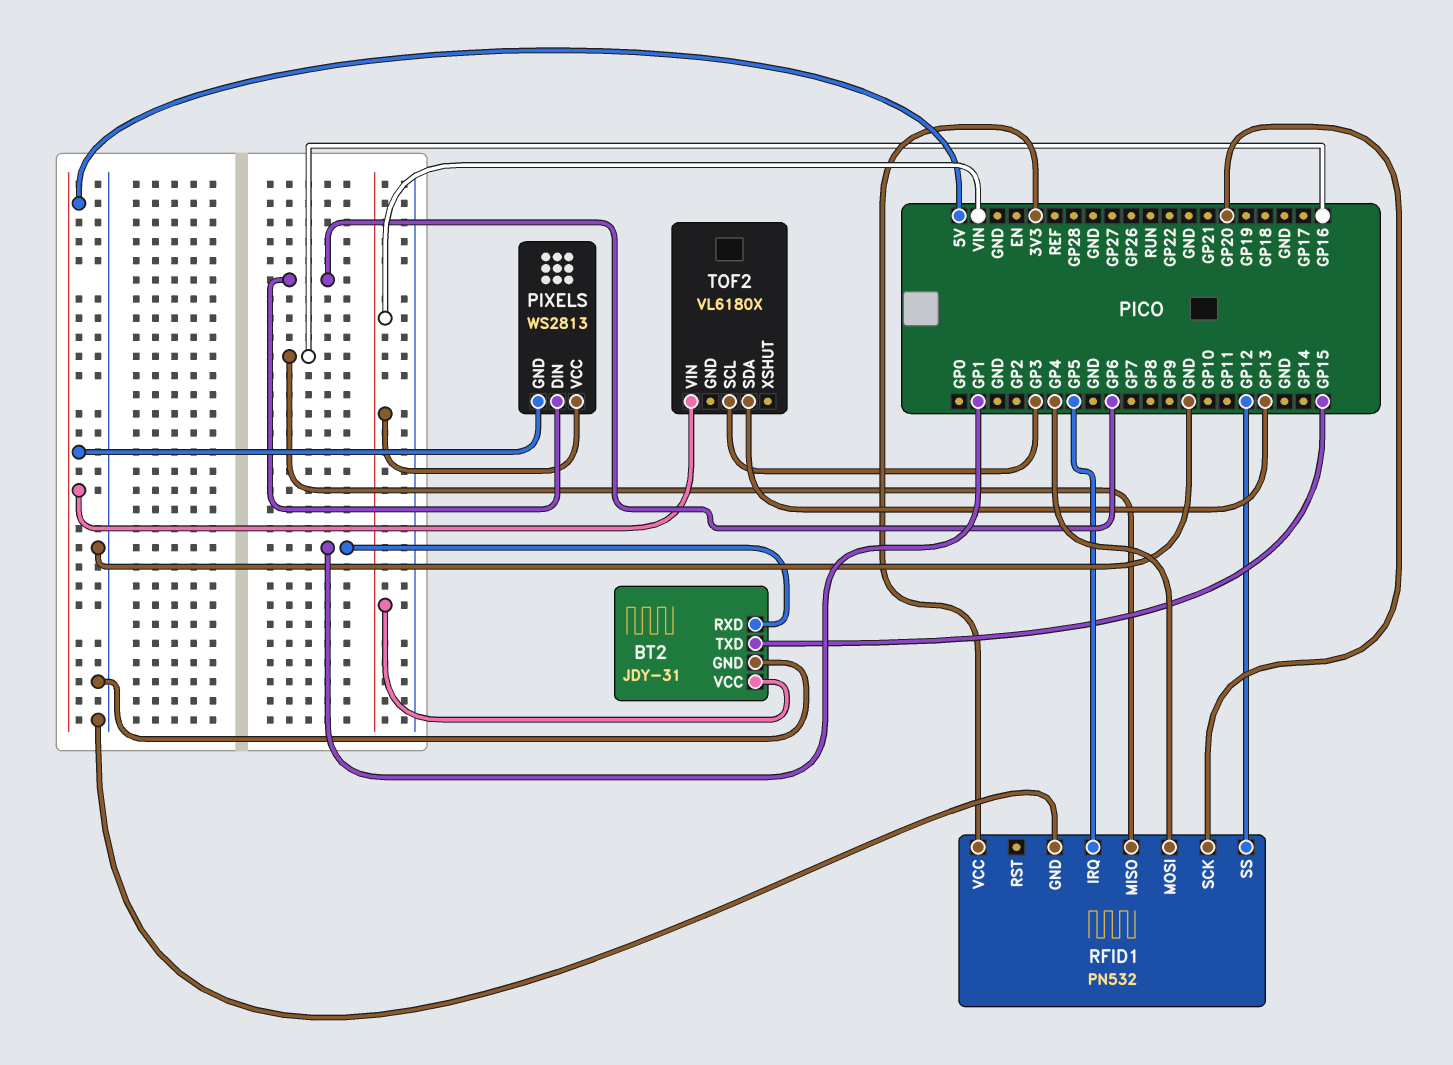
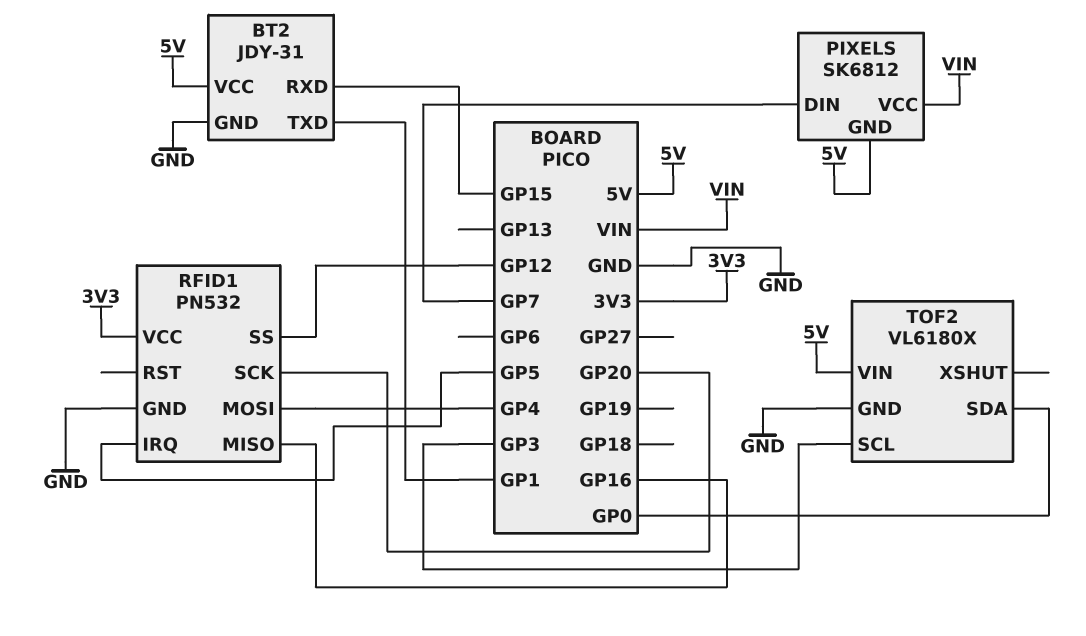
BT2 pin RXD: GP1 -> GP15
BT2 pin TXD: GP15 -> GP1
BT2 pin VCC: VIN -> 5V
PIXELS: WS2813 -> SK6812
PIXELS pin DIN: GP6 -> GP7
TOF2 pin GND: none -> GND
TOF2 pin SDA: GP13 -> GP0

